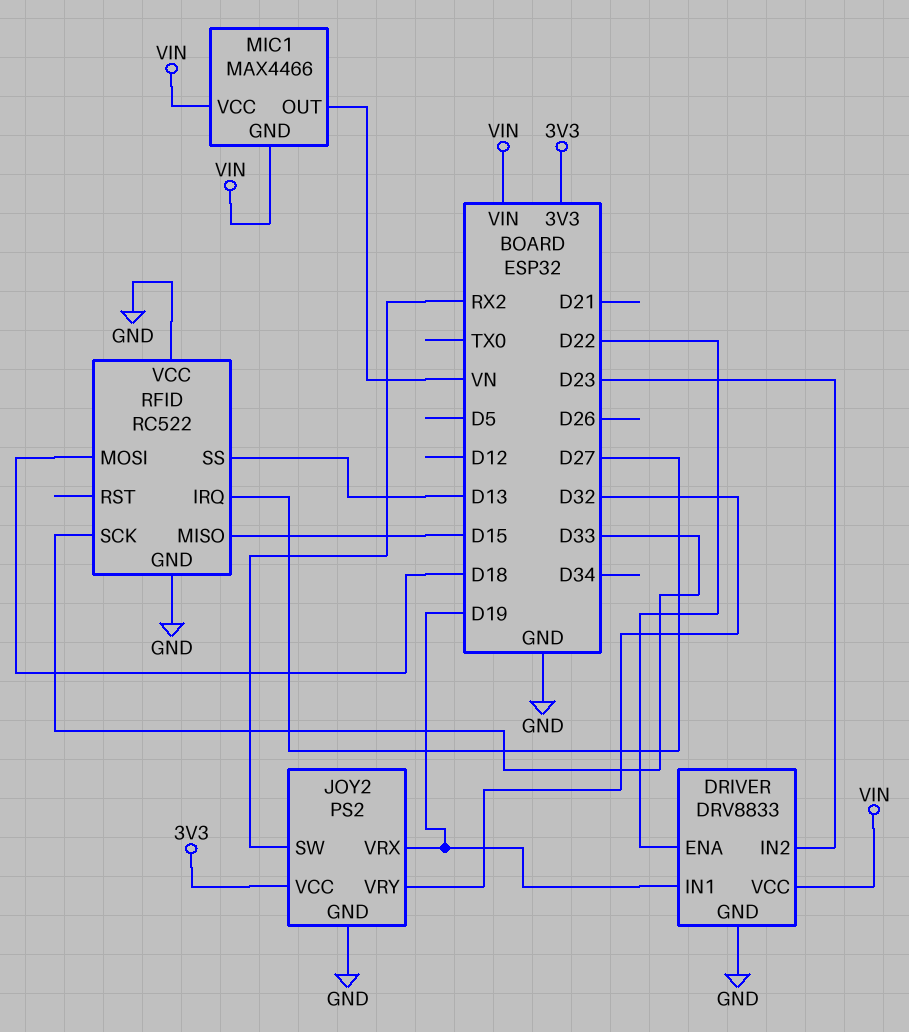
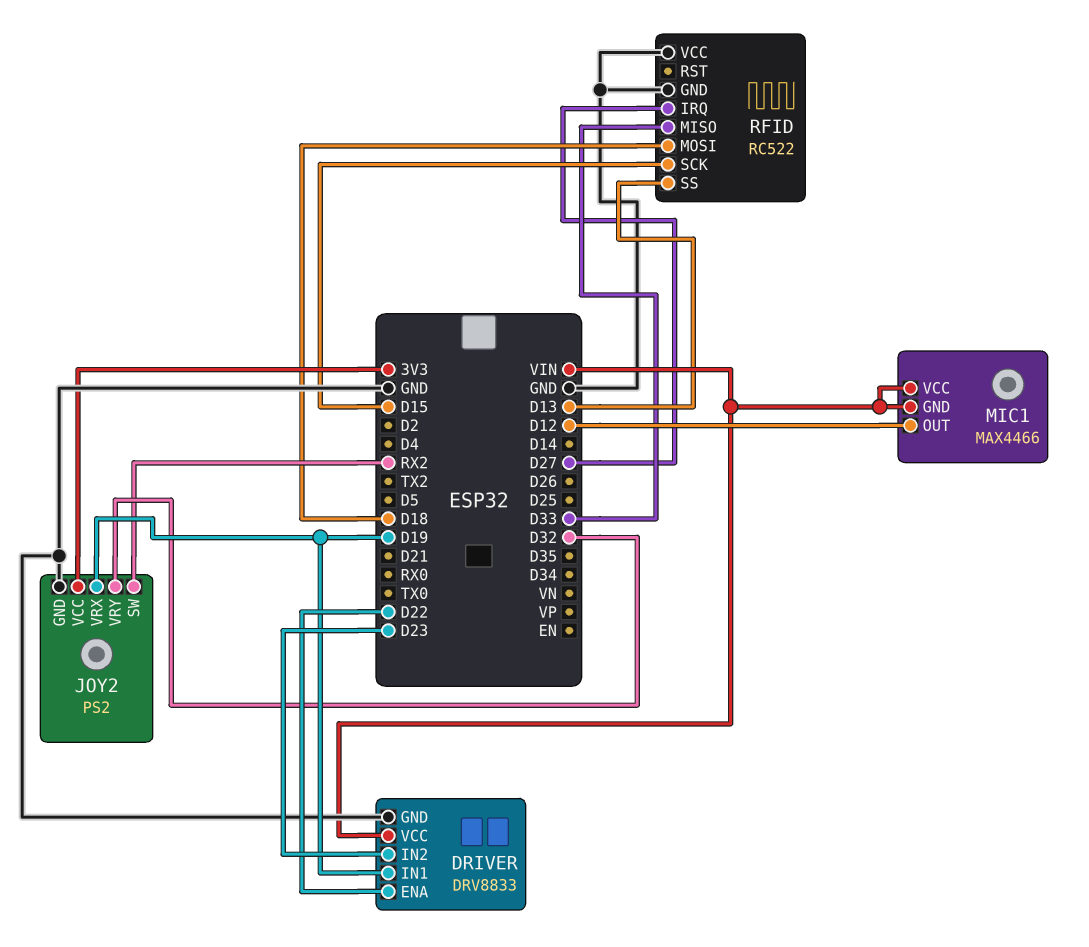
MIC1 pin OUT: VN -> D12
RFID pin MISO: D15 -> D33
RFID pin SCK: D33 -> D15

